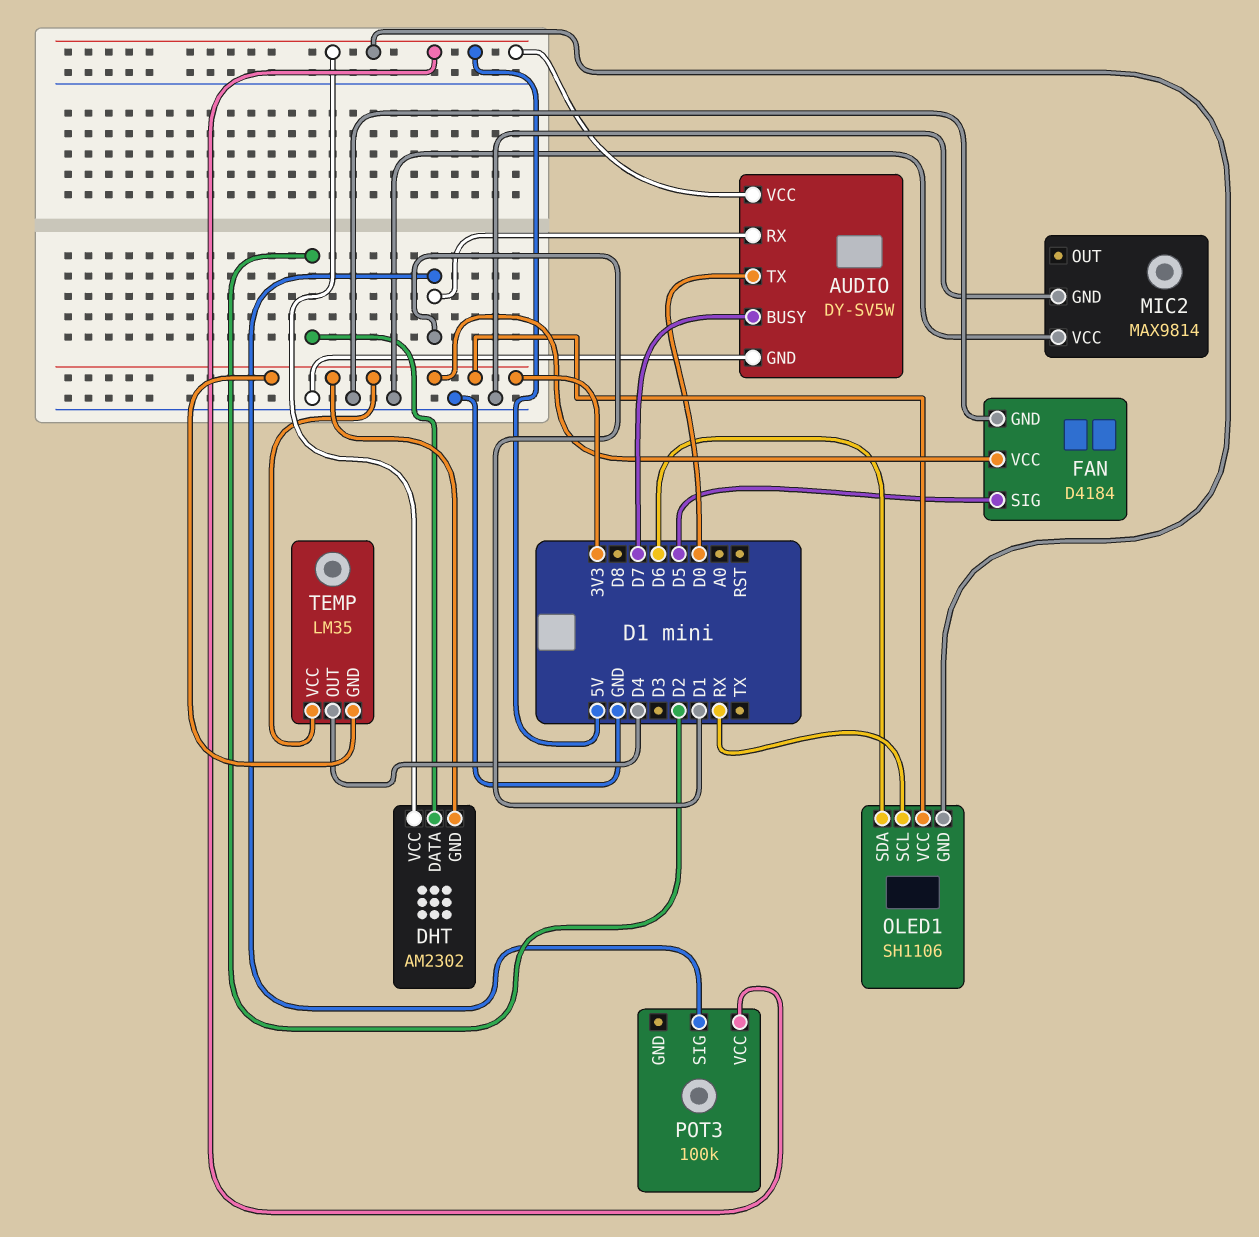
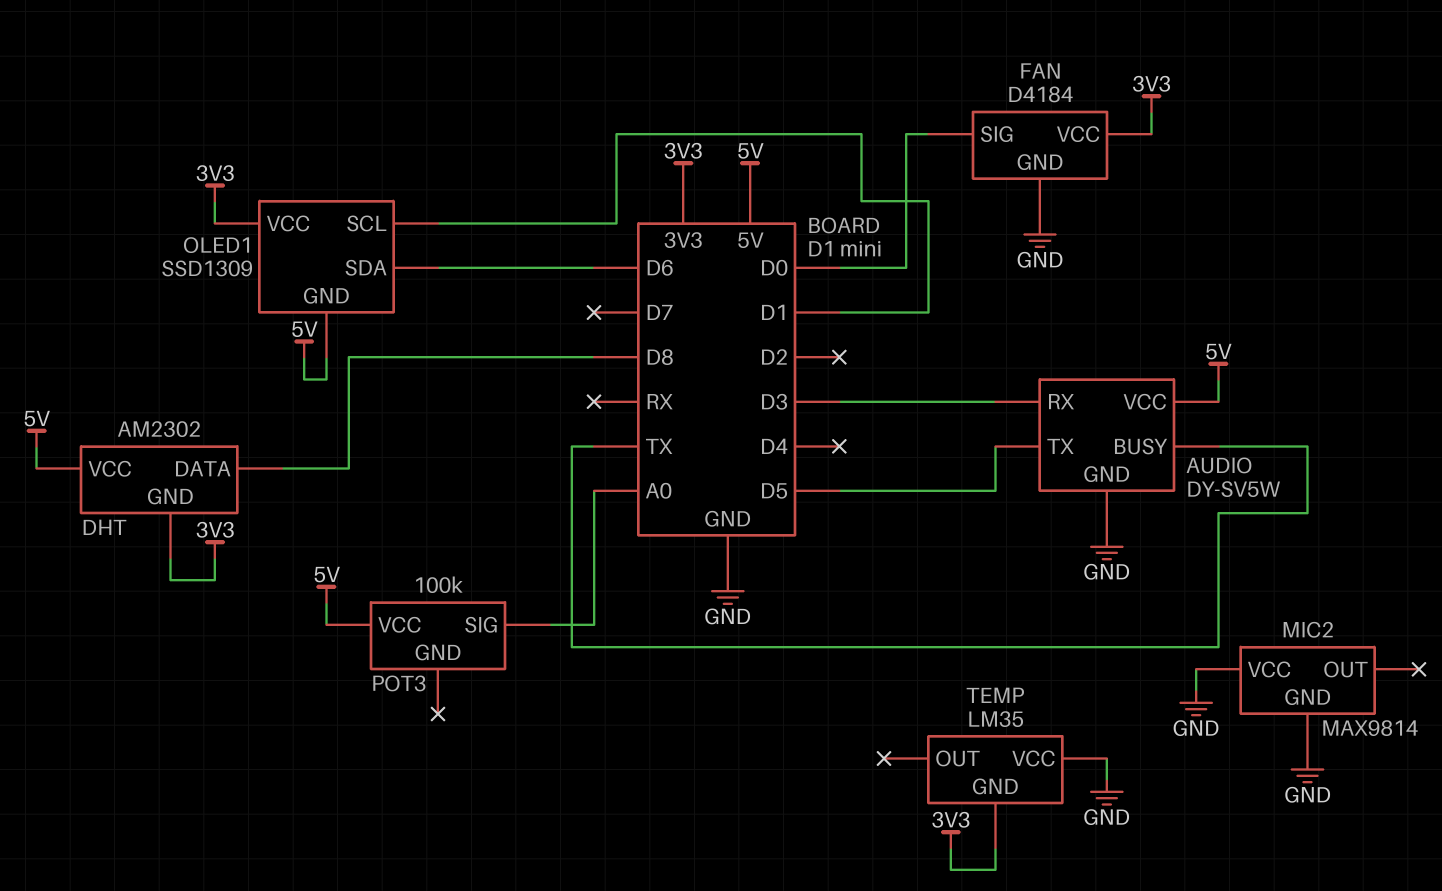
AUDIO pin BUSY: D7 -> TX
AUDIO pin RX: D1 -> D3
AUDIO pin TX: D0 -> D5
DHT pin DATA: D2 -> D8
FAN pin SIG: D5 -> D0
OLED1: SH1106 -> SSD1309
OLED1 pin SCL: RX -> D1
POT3 pin SIG: D1 -> A0
TEMP pin OUT: D4 -> none
TEMP pin VCC: 3V3 -> GND

